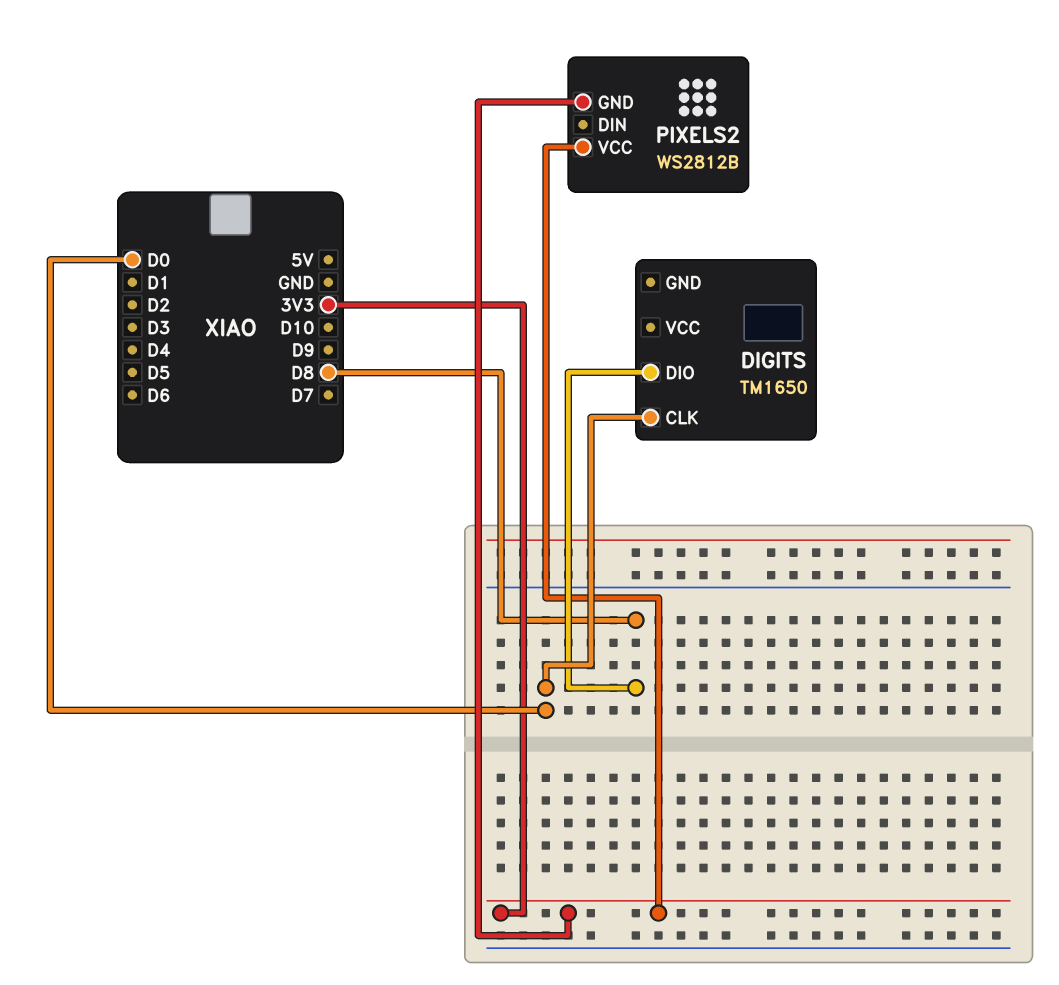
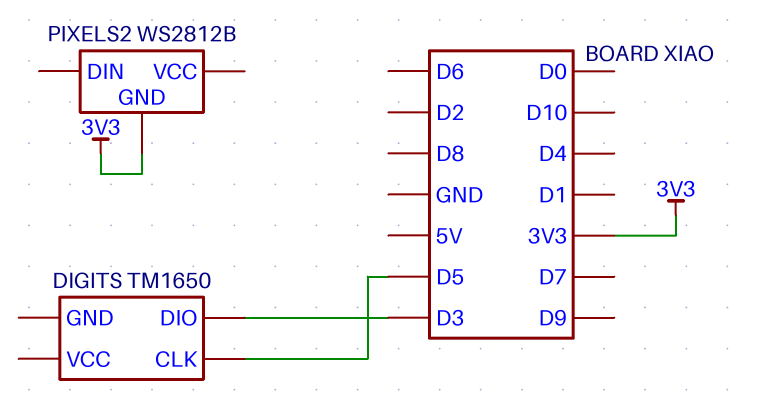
DIGITS pin CLK: D0 -> D5
DIGITS pin DIO: D8 -> D3
PIXELS2 pin VCC: 3V3 -> none

